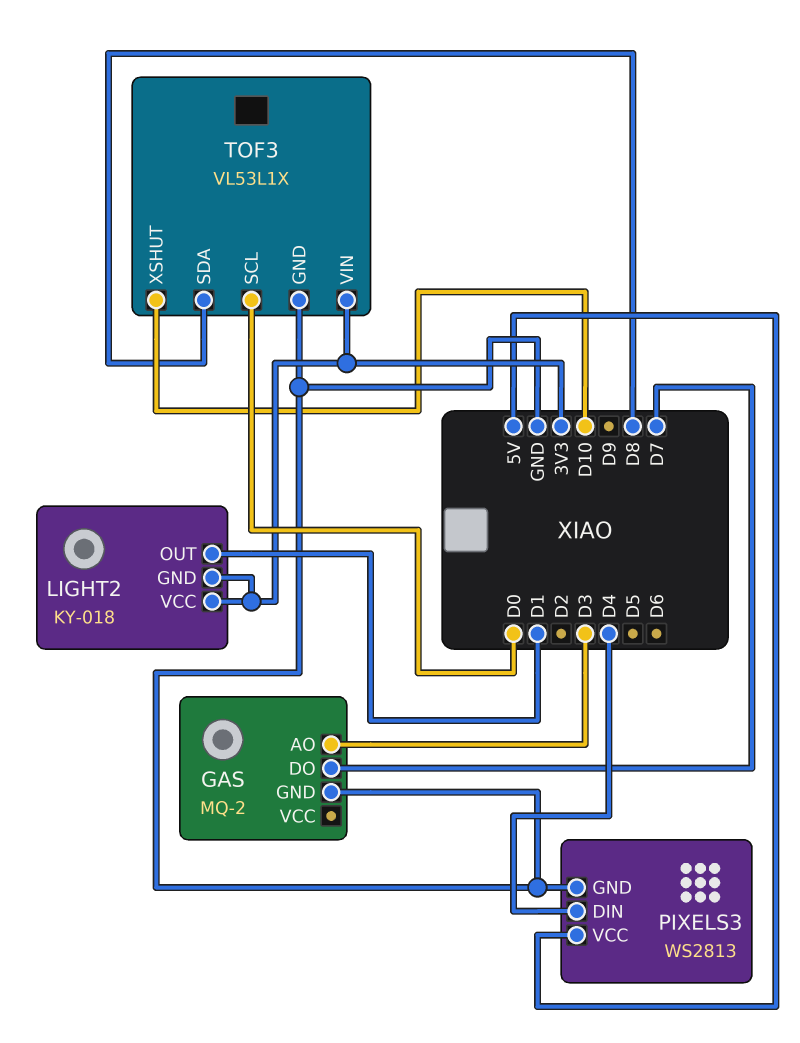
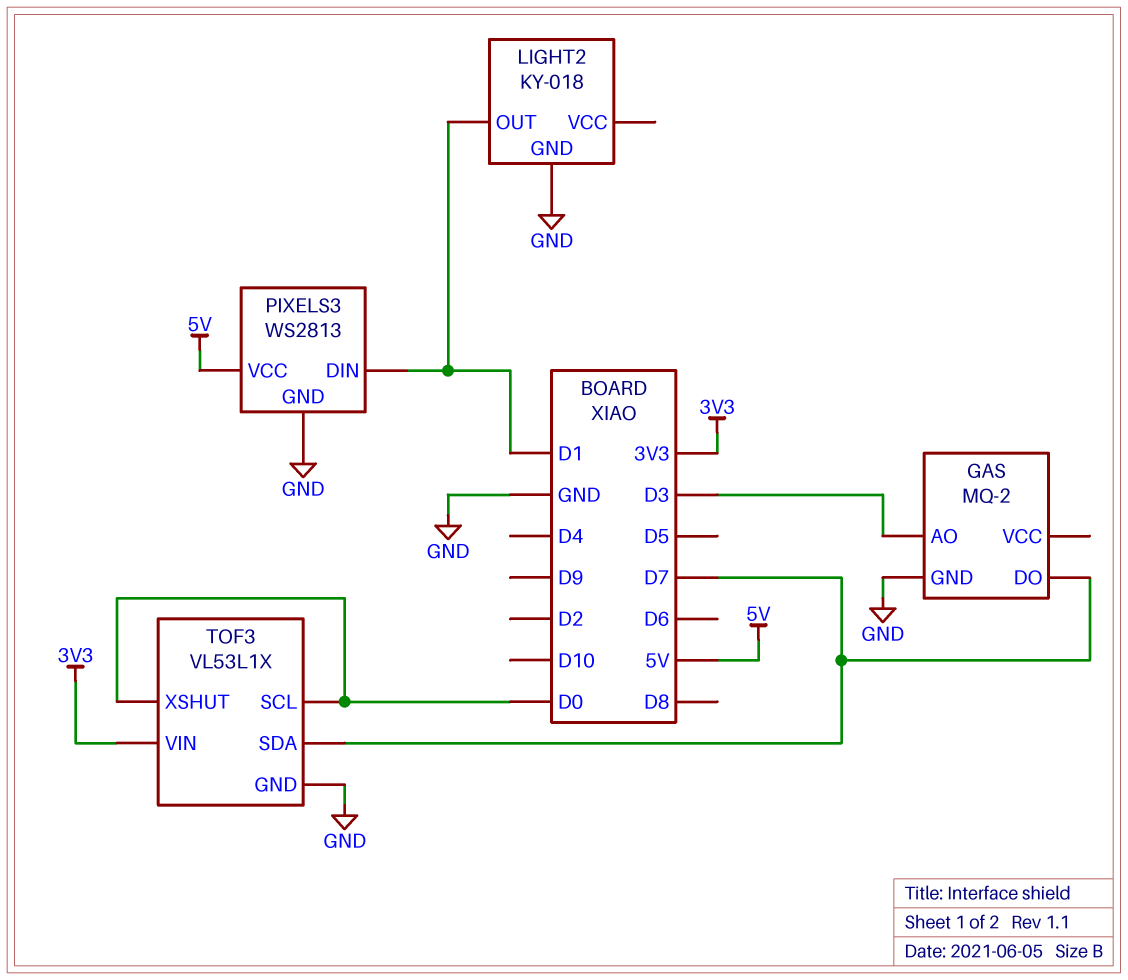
LIGHT2 pin GND: 3V3 -> GND
LIGHT2 pin VCC: 3V3 -> none
PIXELS3 pin DIN: D4 -> D1
TOF3 pin SDA: D8 -> D7
TOF3 pin XSHUT: D10 -> D0

